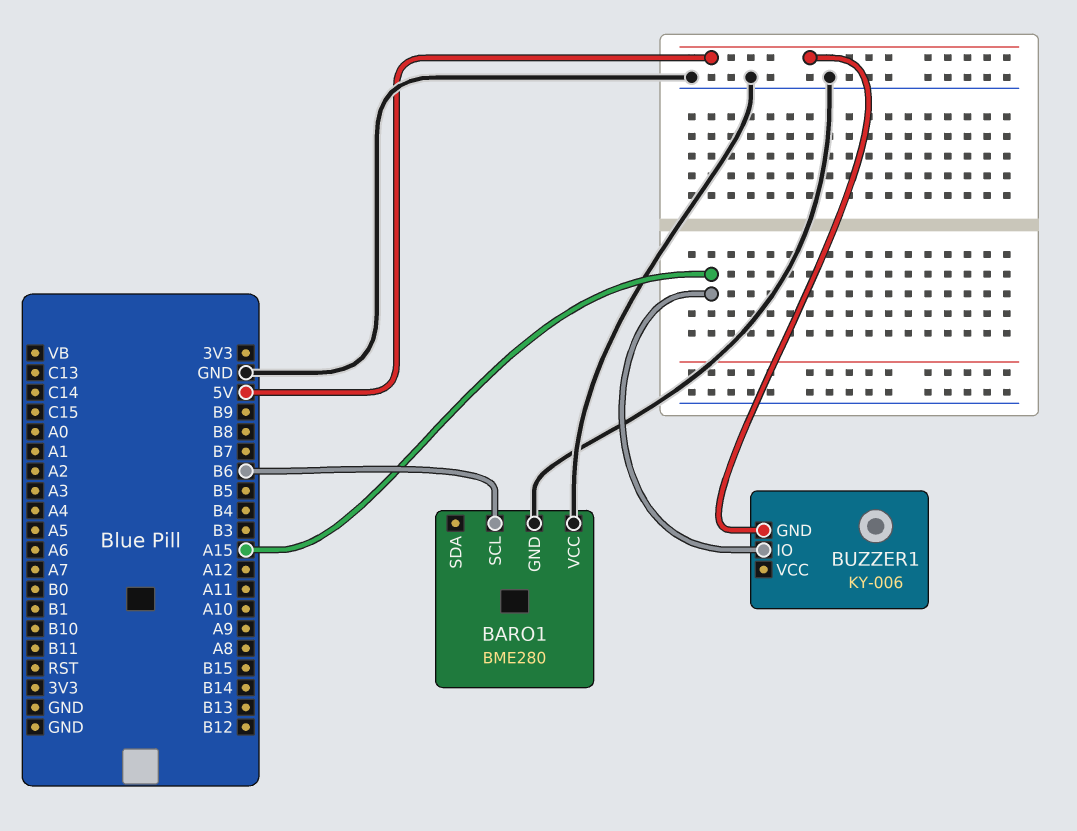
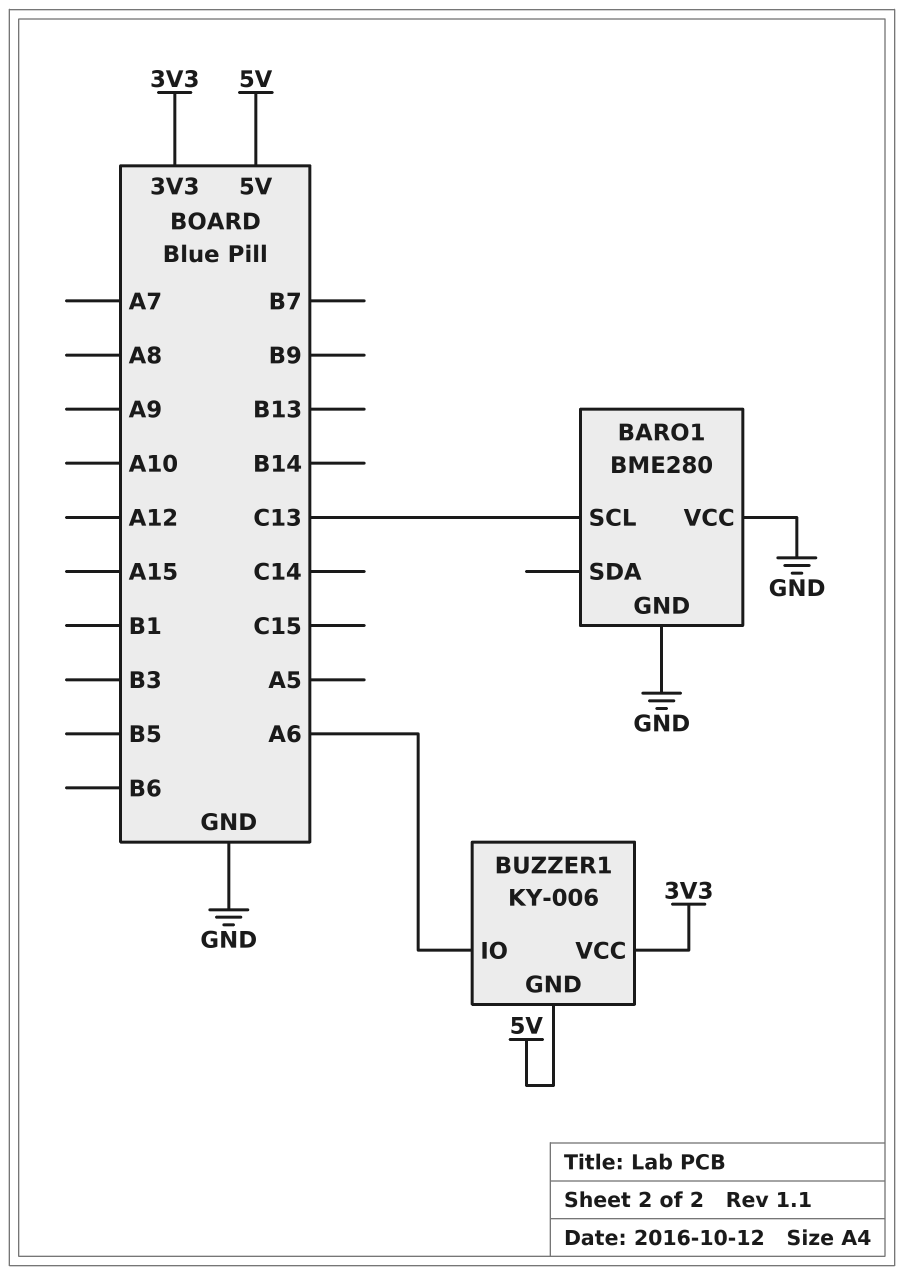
BARO1 pin SCL: B6 -> C13
BUZZER1 pin IO: A15 -> A6
BUZZER1 pin VCC: none -> 3V3

